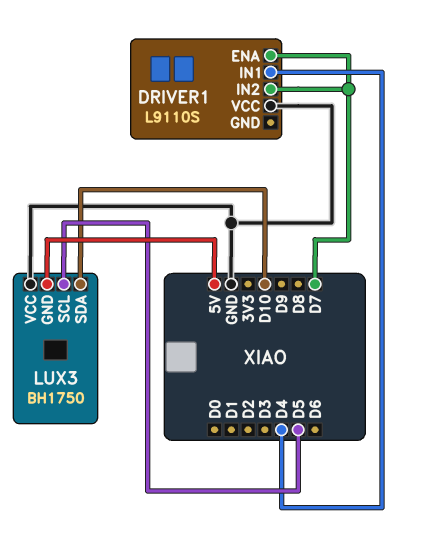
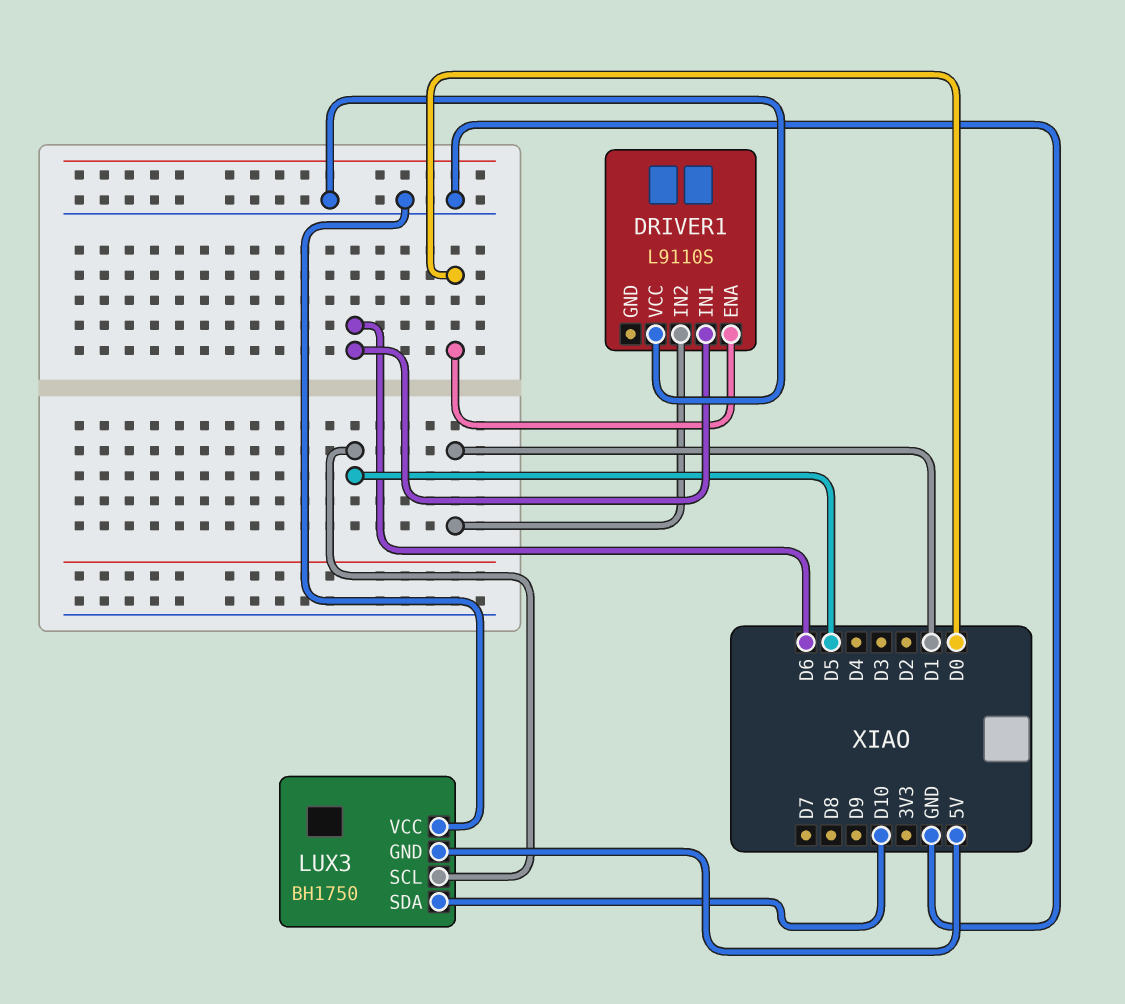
DRIVER1 pin ENA: D7 -> D0
DRIVER1 pin IN1: D4 -> D6
DRIVER1 pin IN2: D7 -> D1

